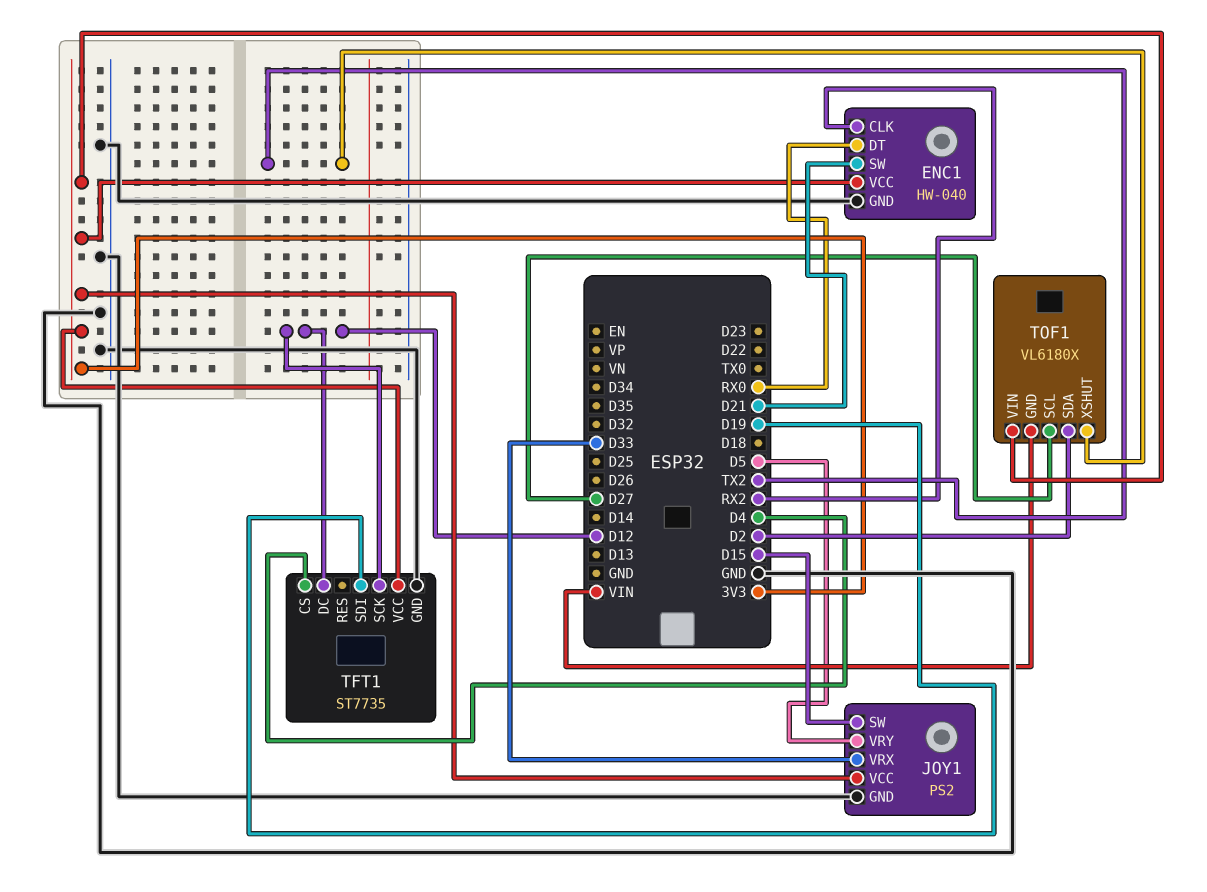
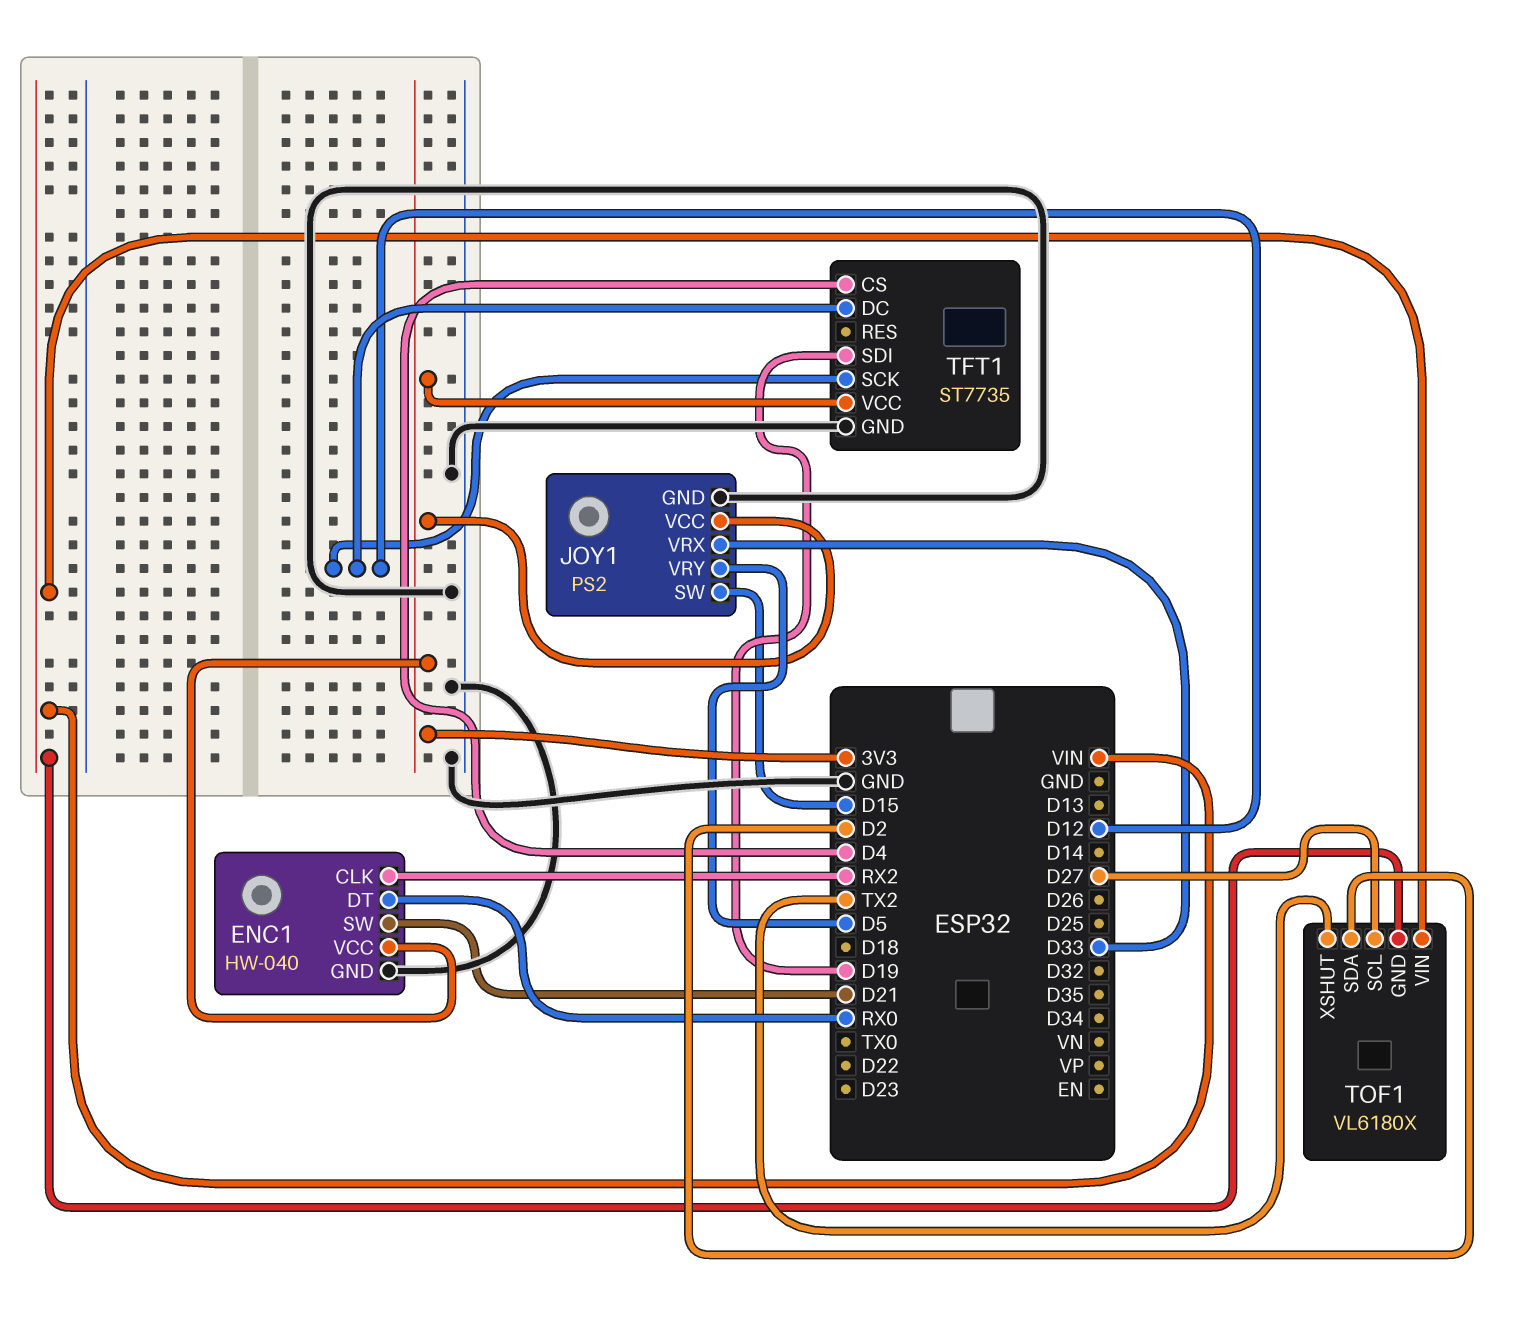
TOF1 pin VIN: 3V3 -> VIN

